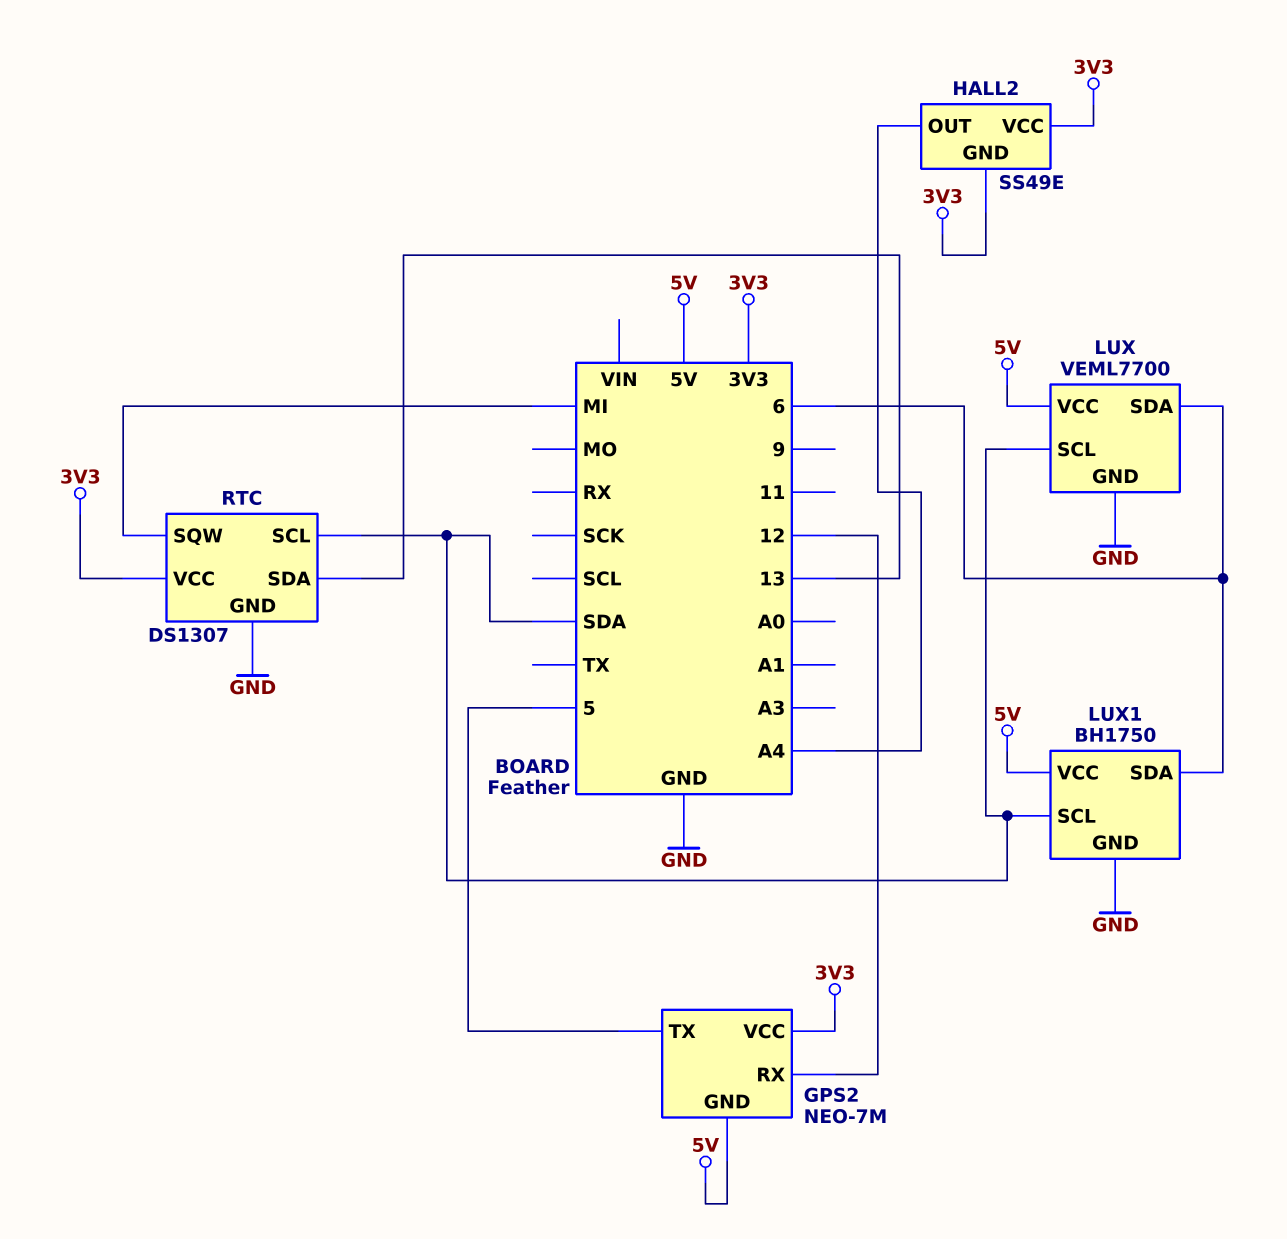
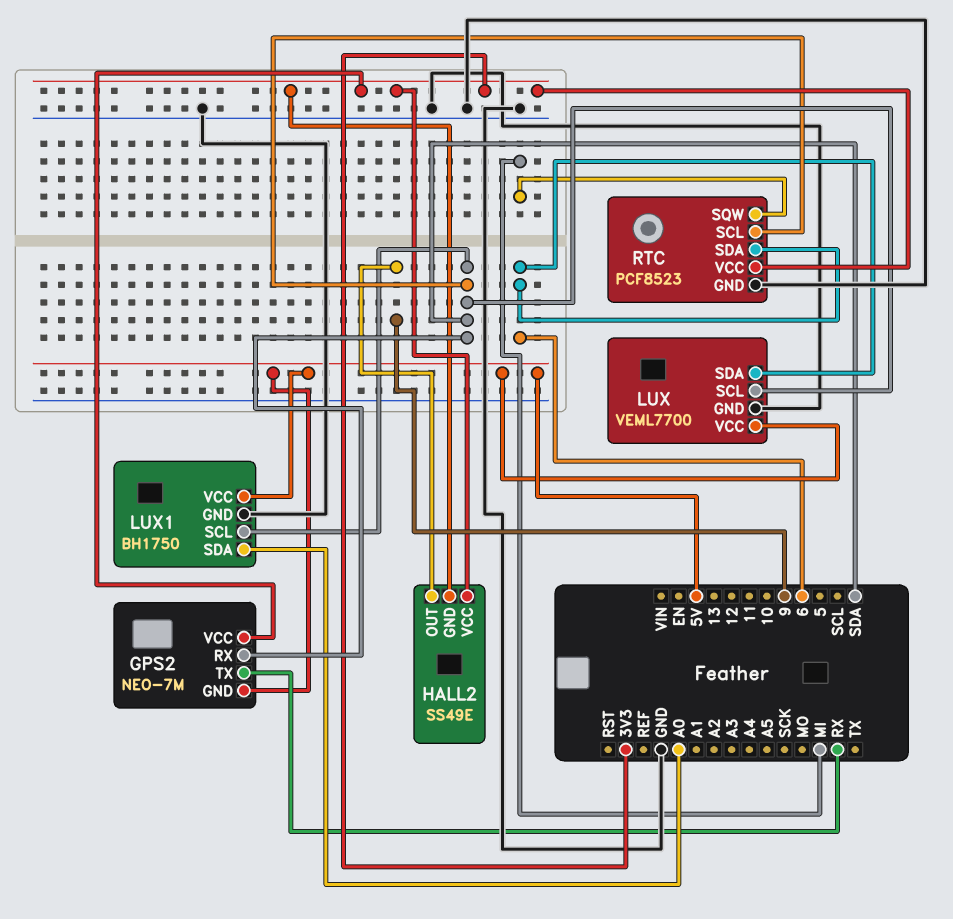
GPS2 pin RX: 12 -> SDA
GPS2 pin TX: 5 -> RX
HALL2 pin OUT: A4 -> 9
LUX1 pin SDA: 6 -> A0
RTC: DS1307 -> PCF8523
RTC pin SDA: 13 -> 6

